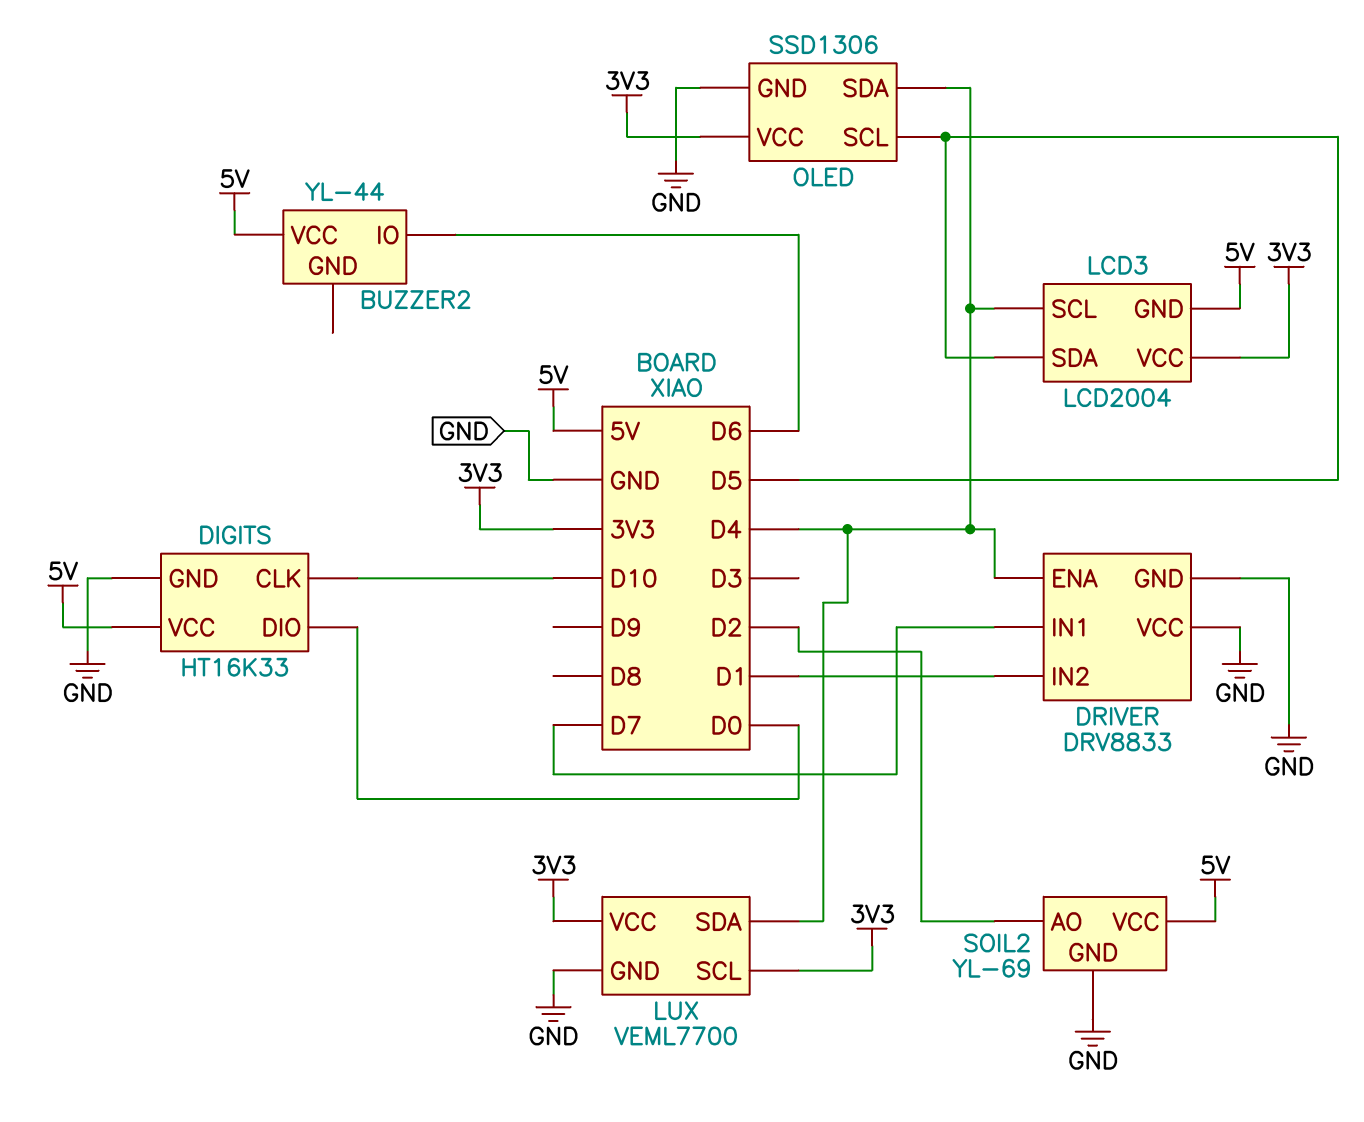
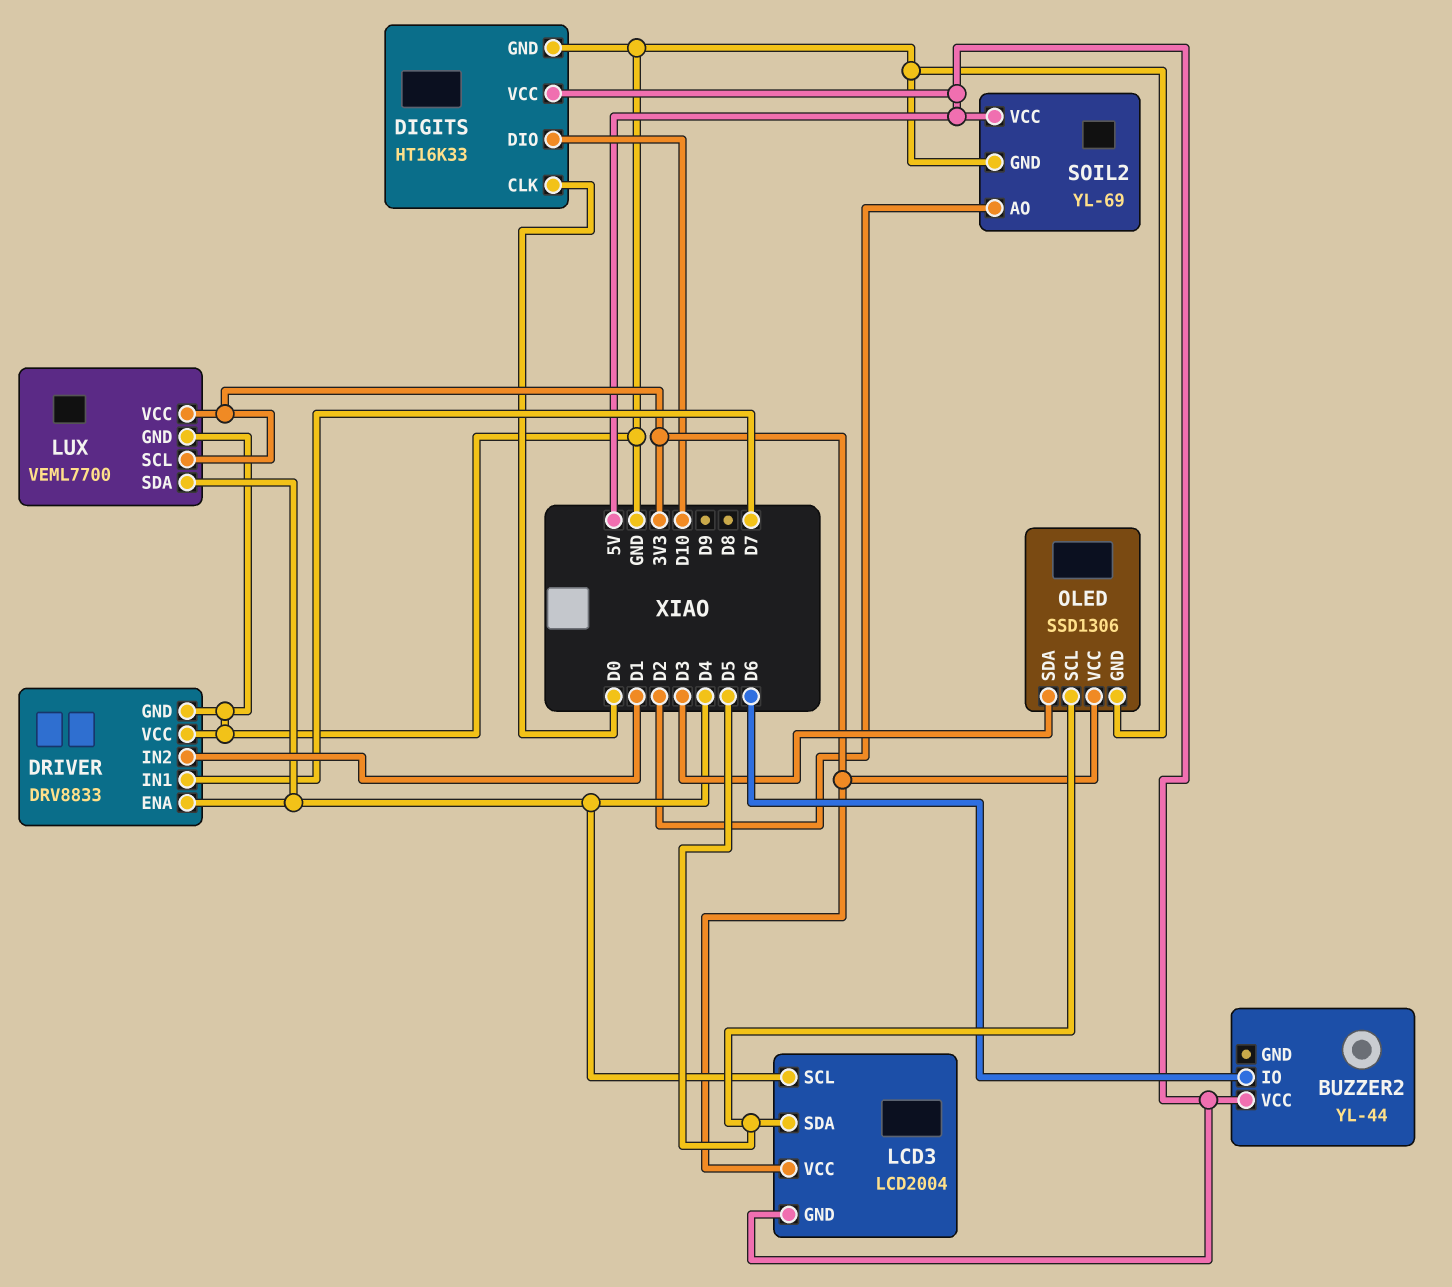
DIGITS pin CLK: D10 -> D0
DIGITS pin DIO: D0 -> D10
OLED pin SDA: D4 -> D3

